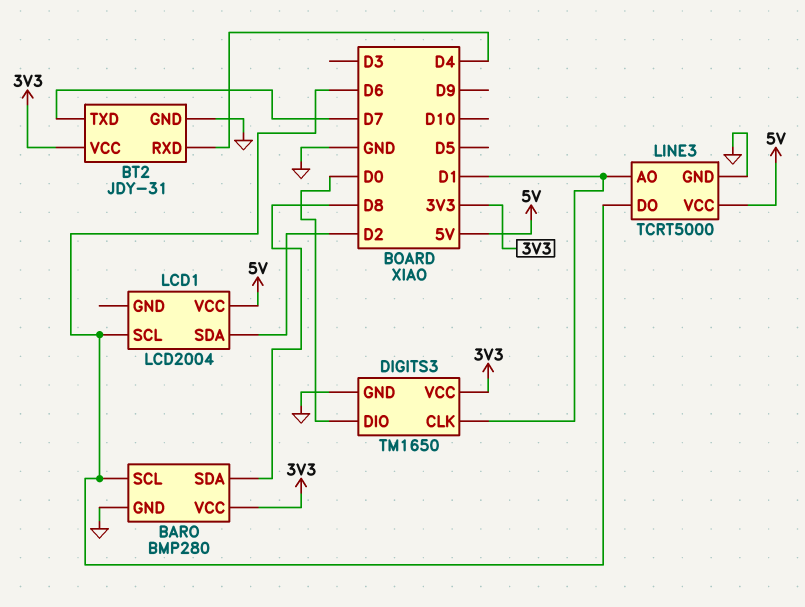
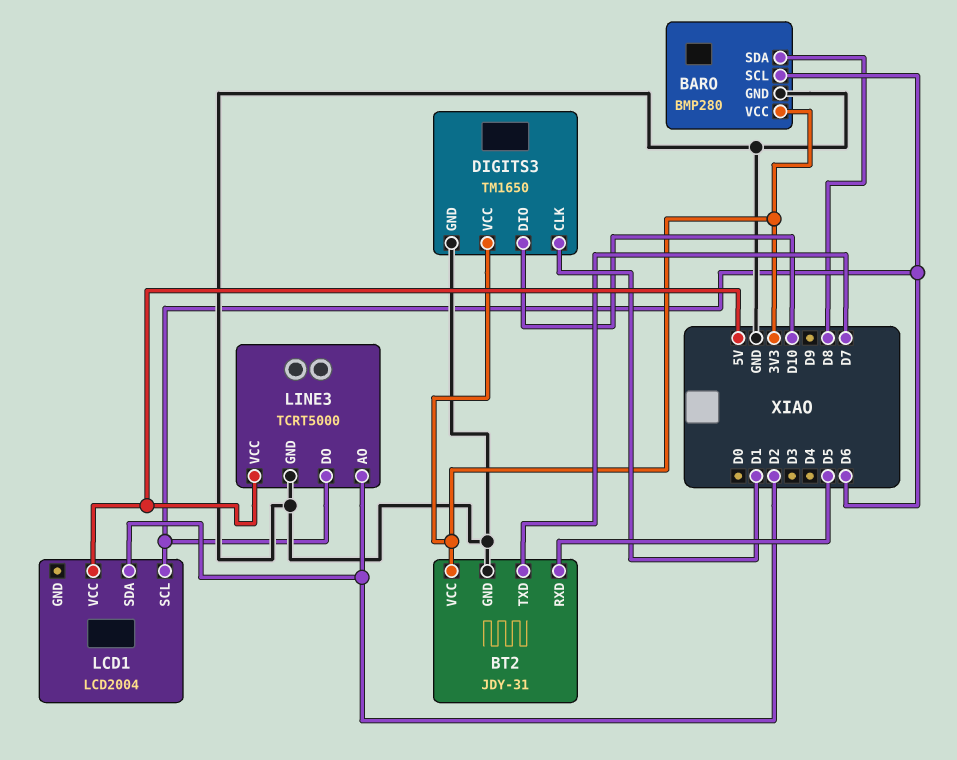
BT2 pin RXD: D4 -> D5
DIGITS3 pin DIO: D0 -> D10
LINE3 pin AO: D1 -> D2

